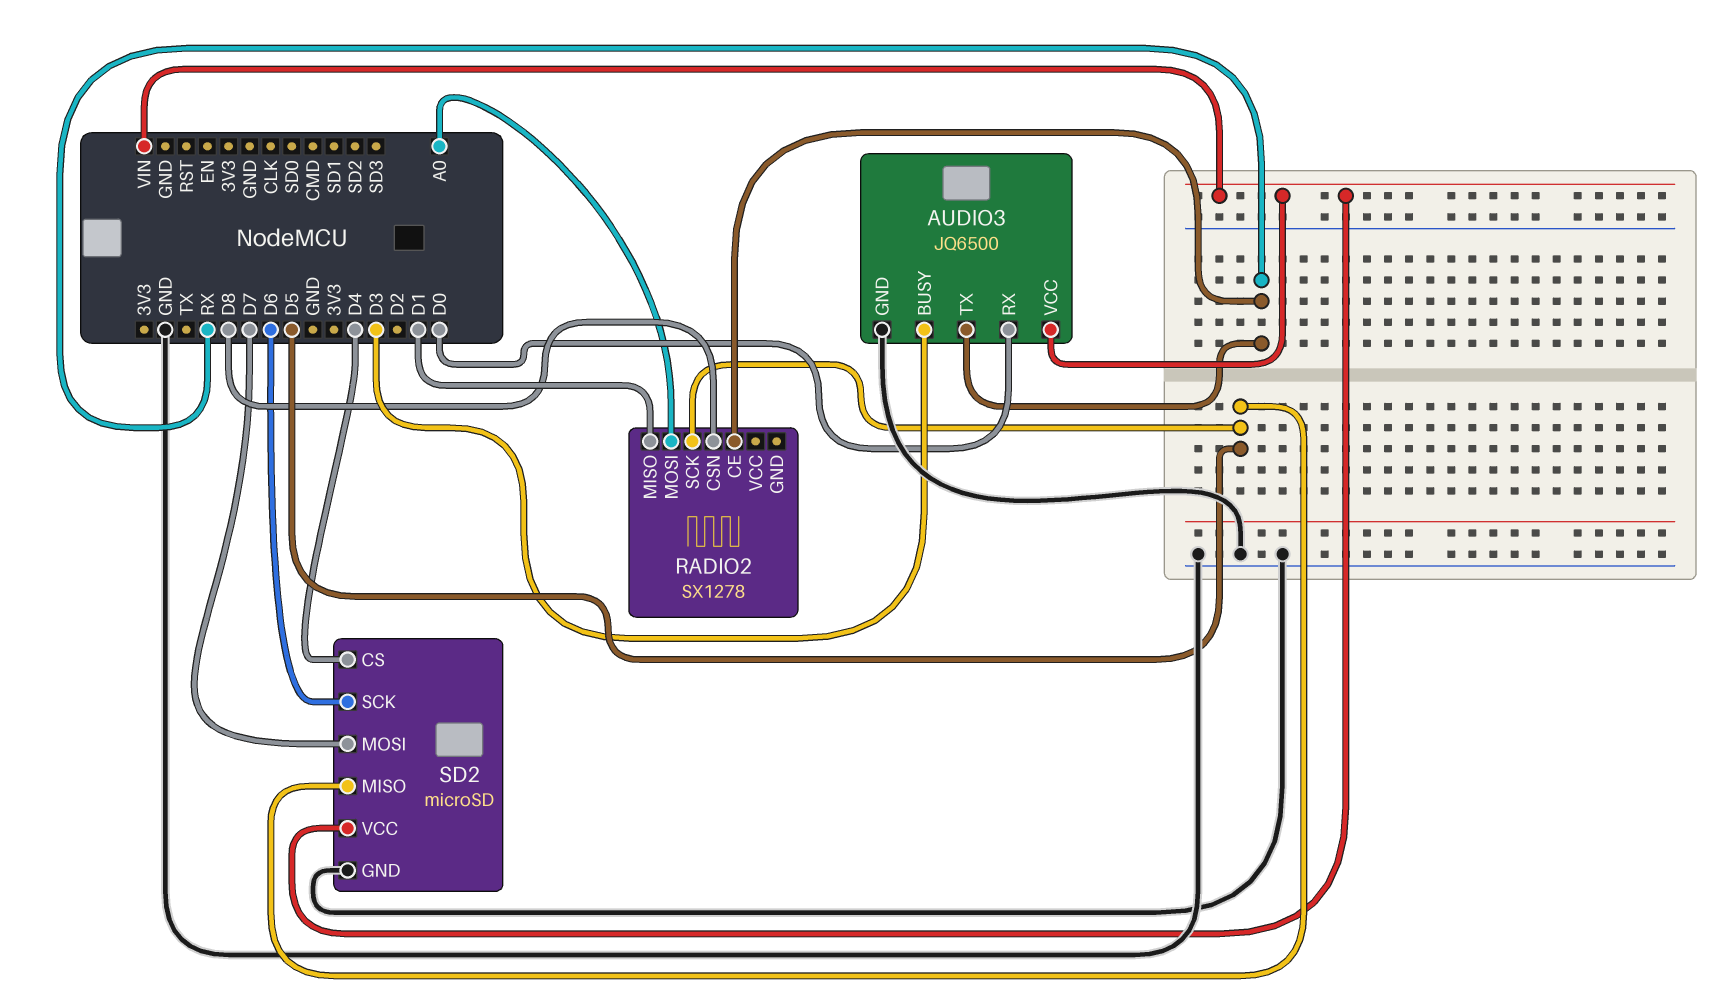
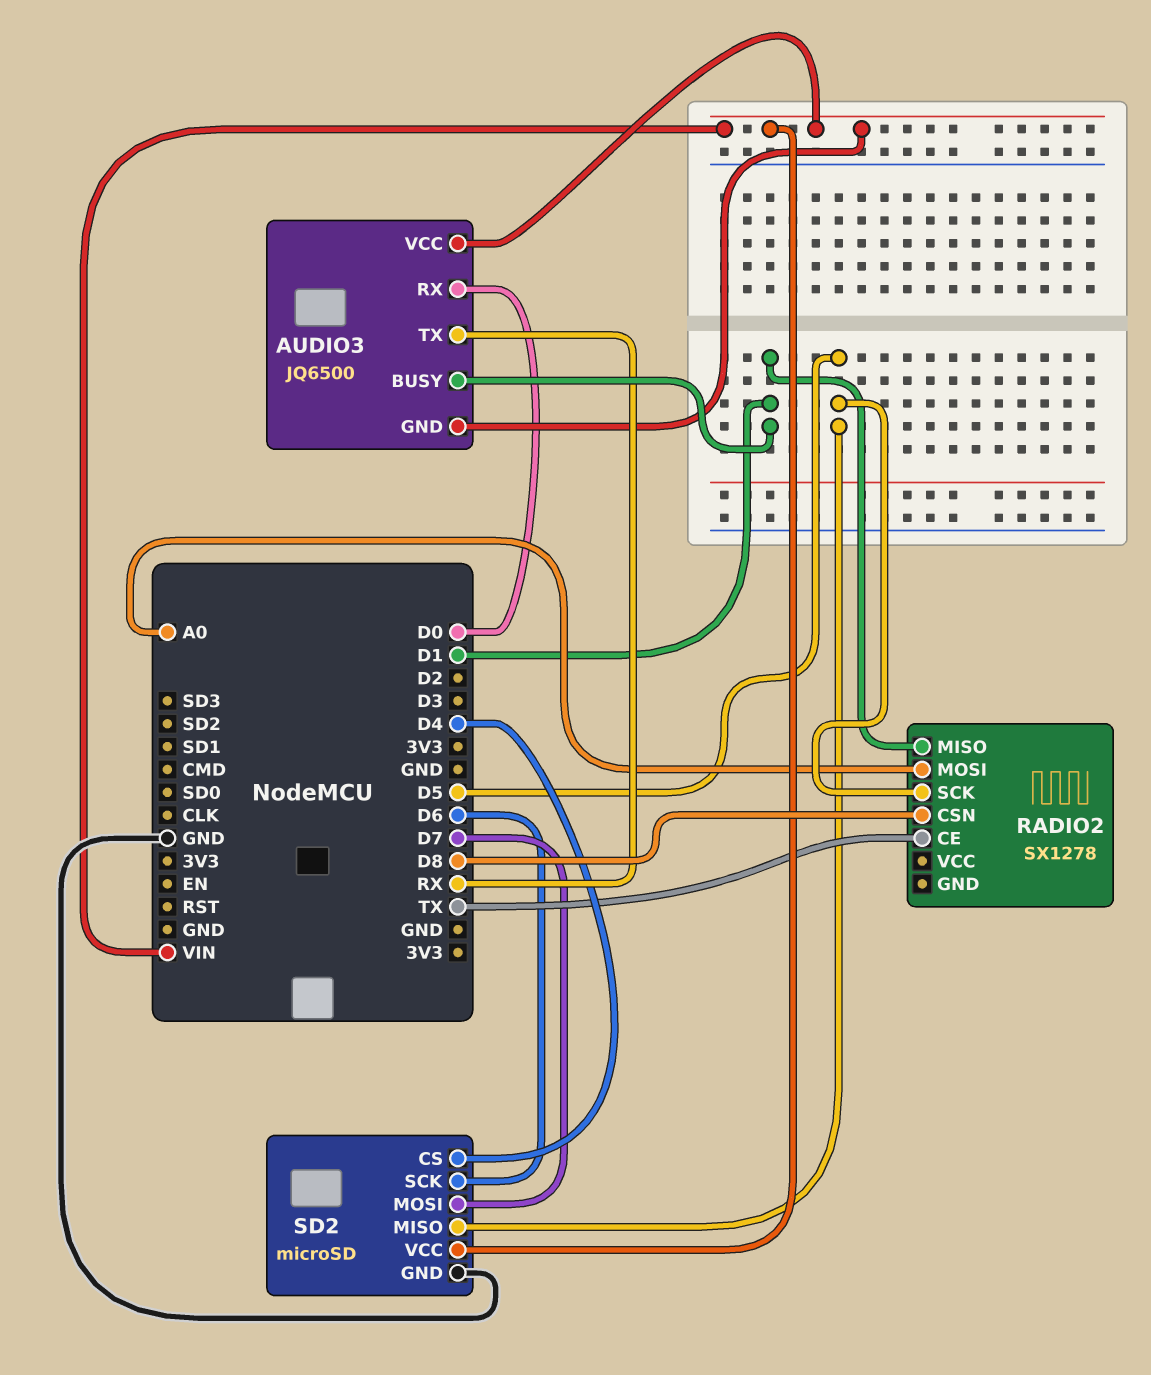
AUDIO3 pin BUSY: D3 -> D1
AUDIO3 pin GND: GND -> VIN
RADIO2 pin CE: RX -> TX

